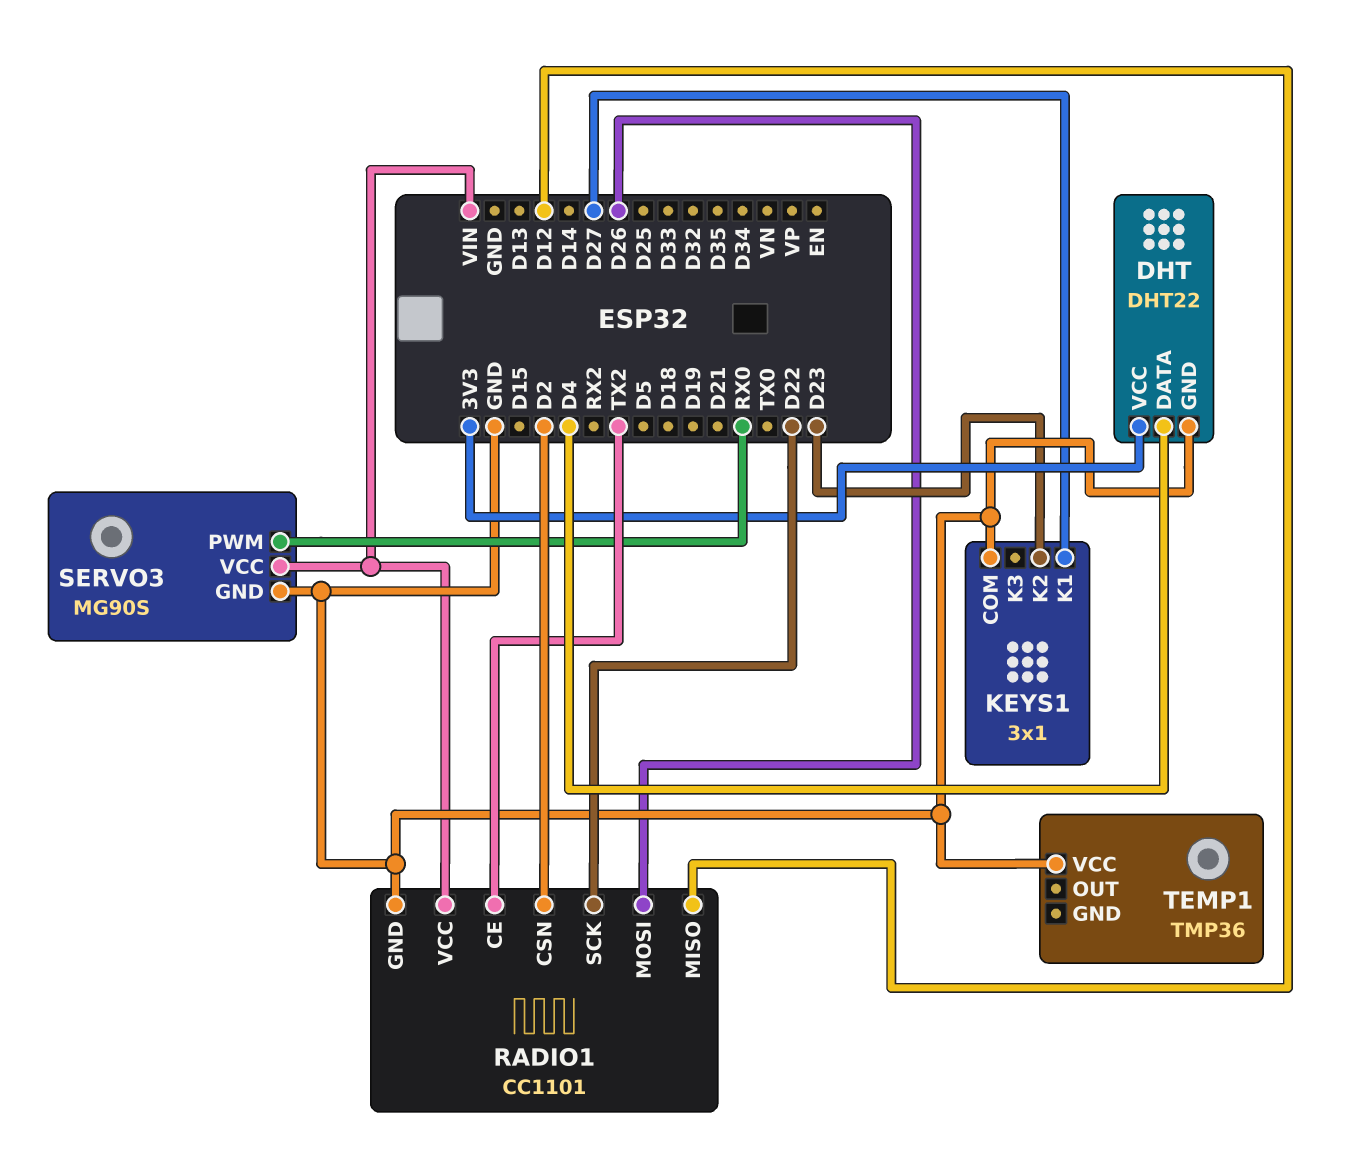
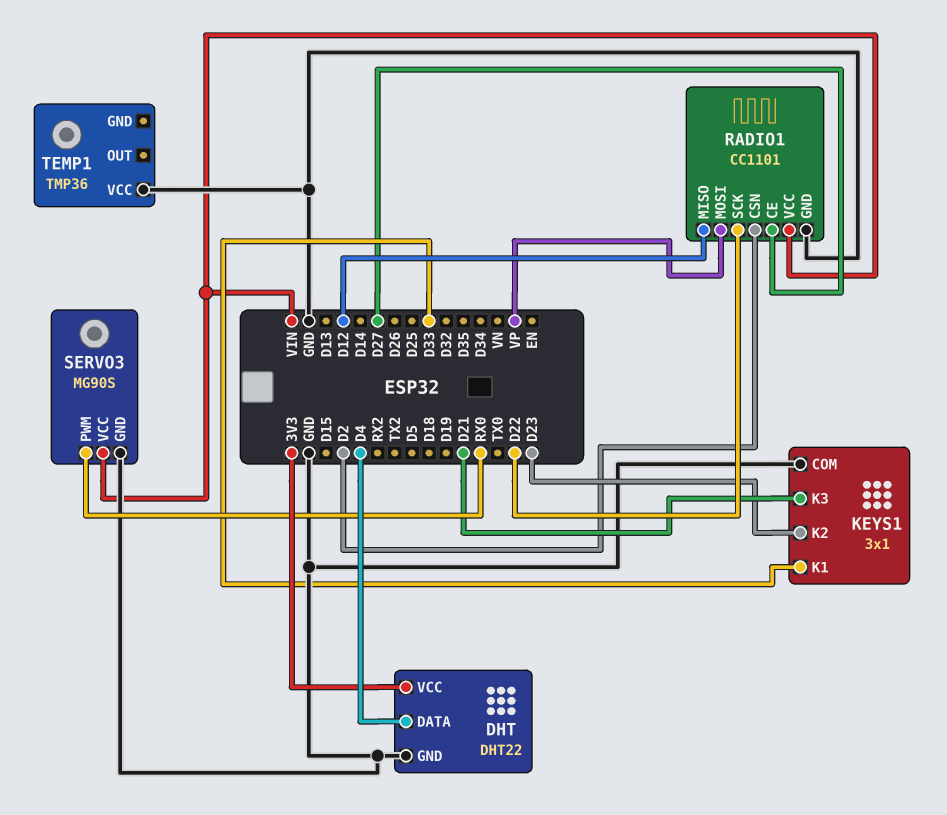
KEYS1 pin K1: D27 -> D33
KEYS1 pin K3: none -> D21
RADIO1 pin CE: TX2 -> D27
RADIO1 pin MOSI: D26 -> VP

